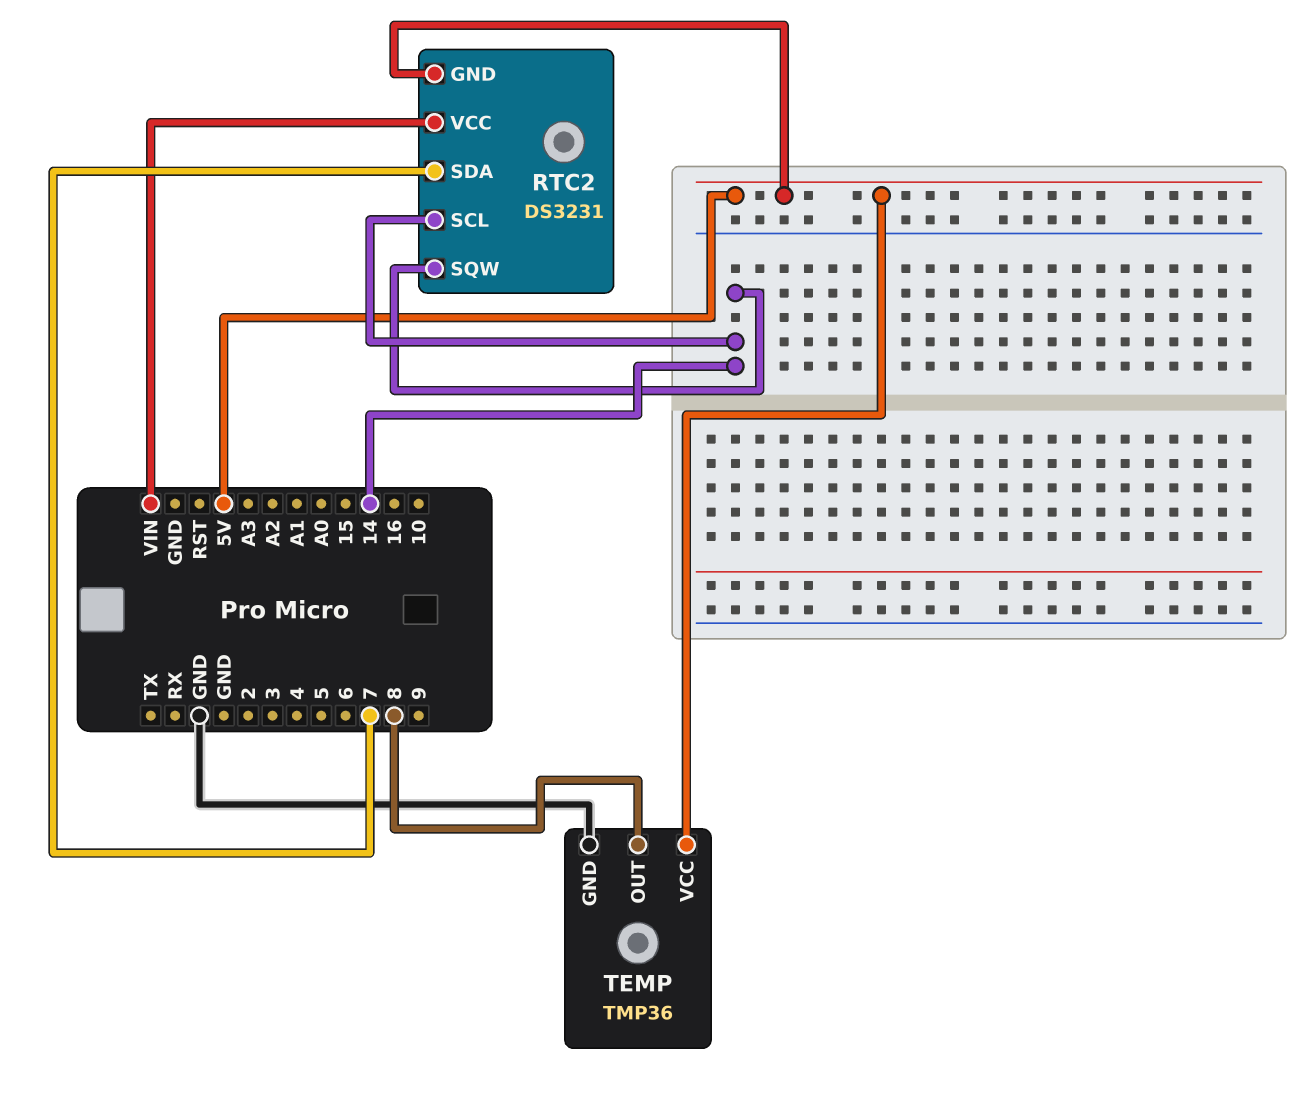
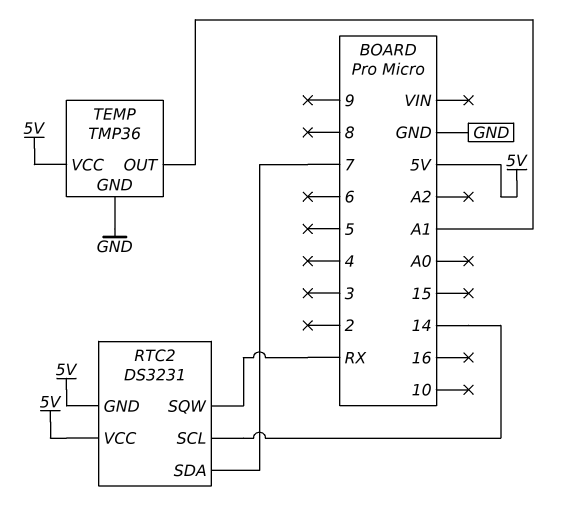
RTC2 pin SQW: 14 -> RX
RTC2 pin VCC: VIN -> 5V
TEMP pin OUT: 8 -> A1

